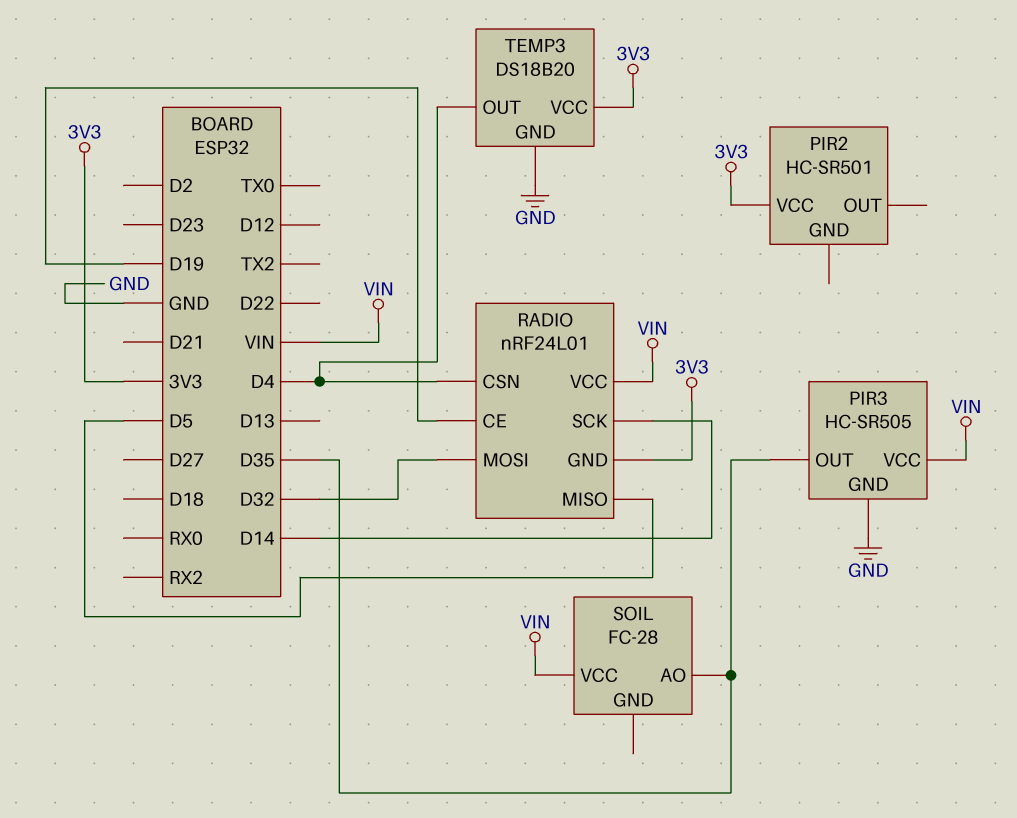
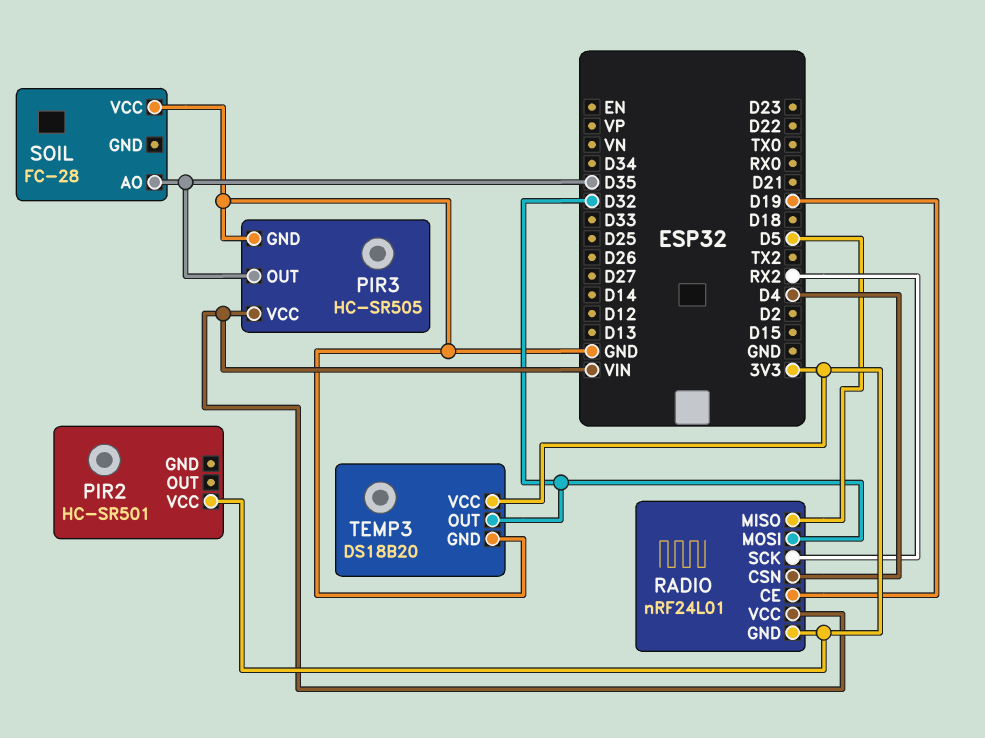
RADIO pin SCK: D14 -> RX2
SOIL pin VCC: VIN -> GND
TEMP3 pin OUT: D4 -> D32

